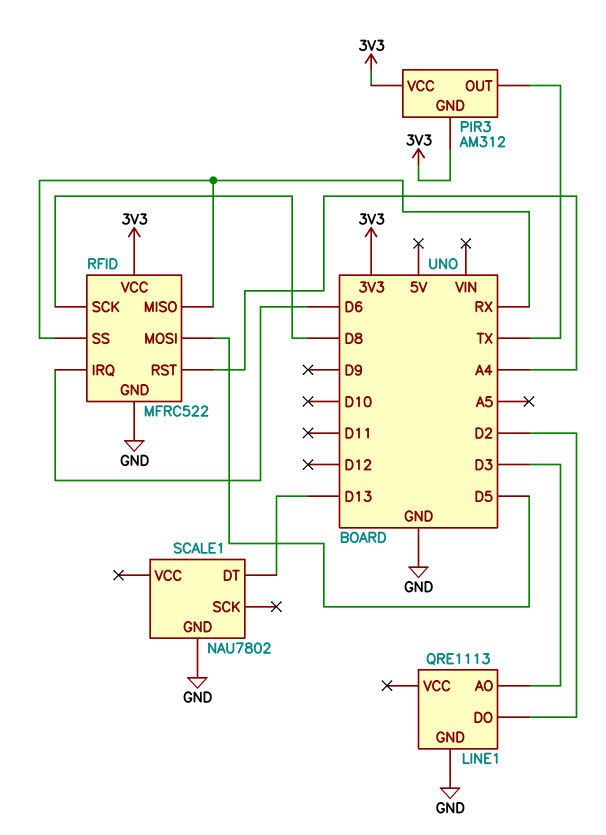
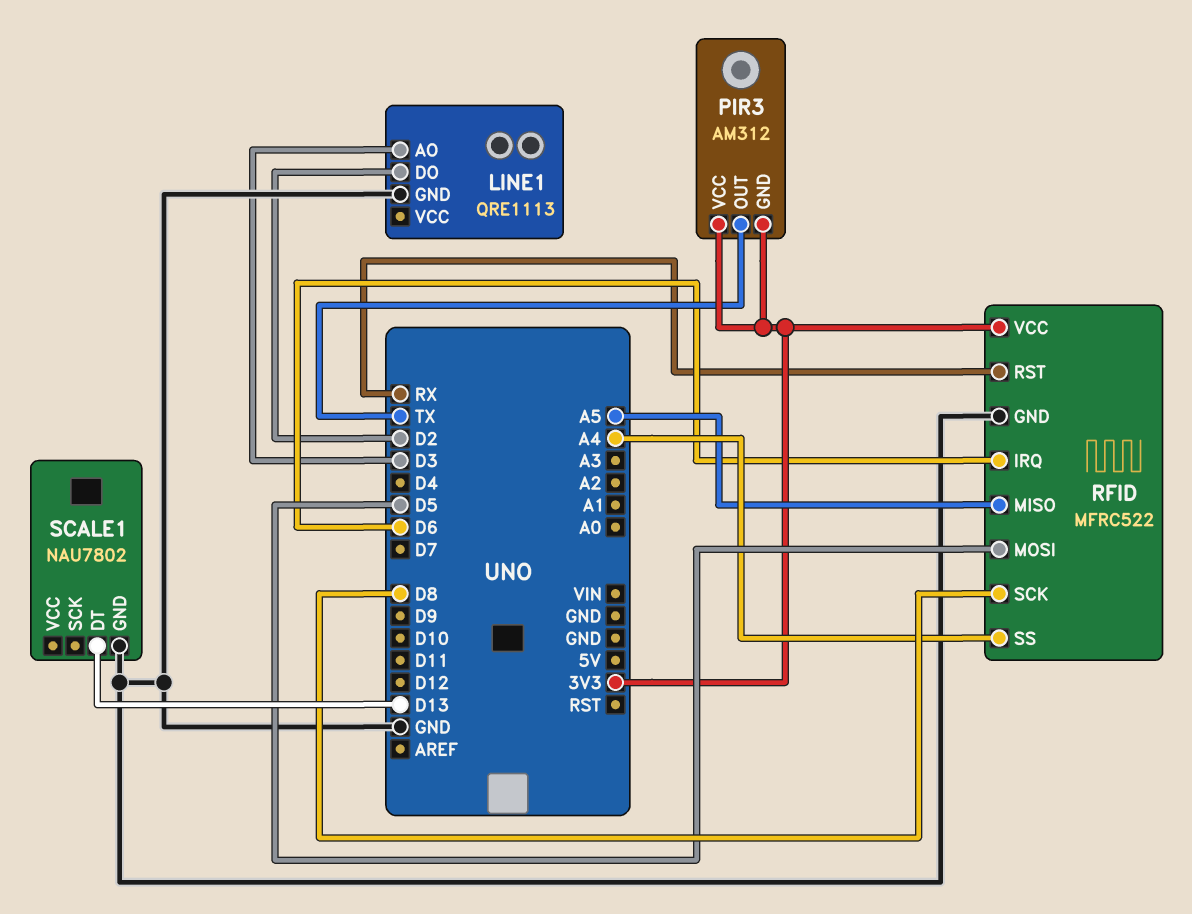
RFID pin MISO: RX -> A5
RFID pin RST: A4 -> RX
RFID pin SS: RX -> A4

